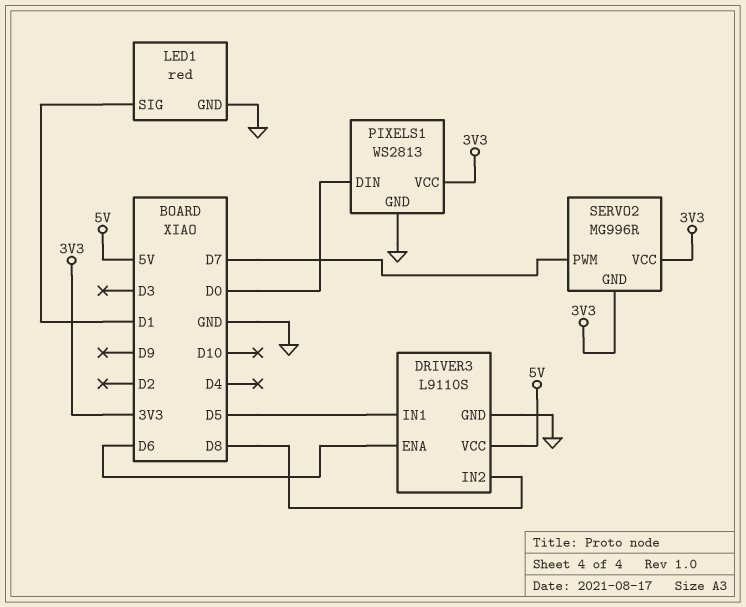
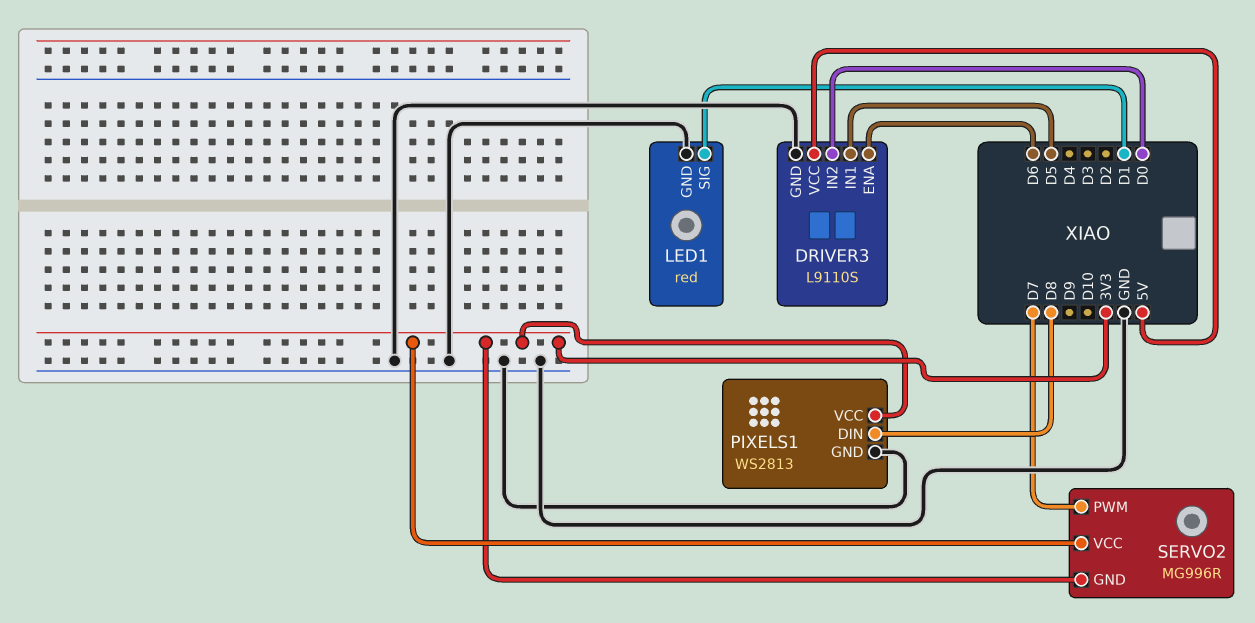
DRIVER3 pin IN2: D8 -> D0
PIXELS1 pin DIN: D0 -> D8

